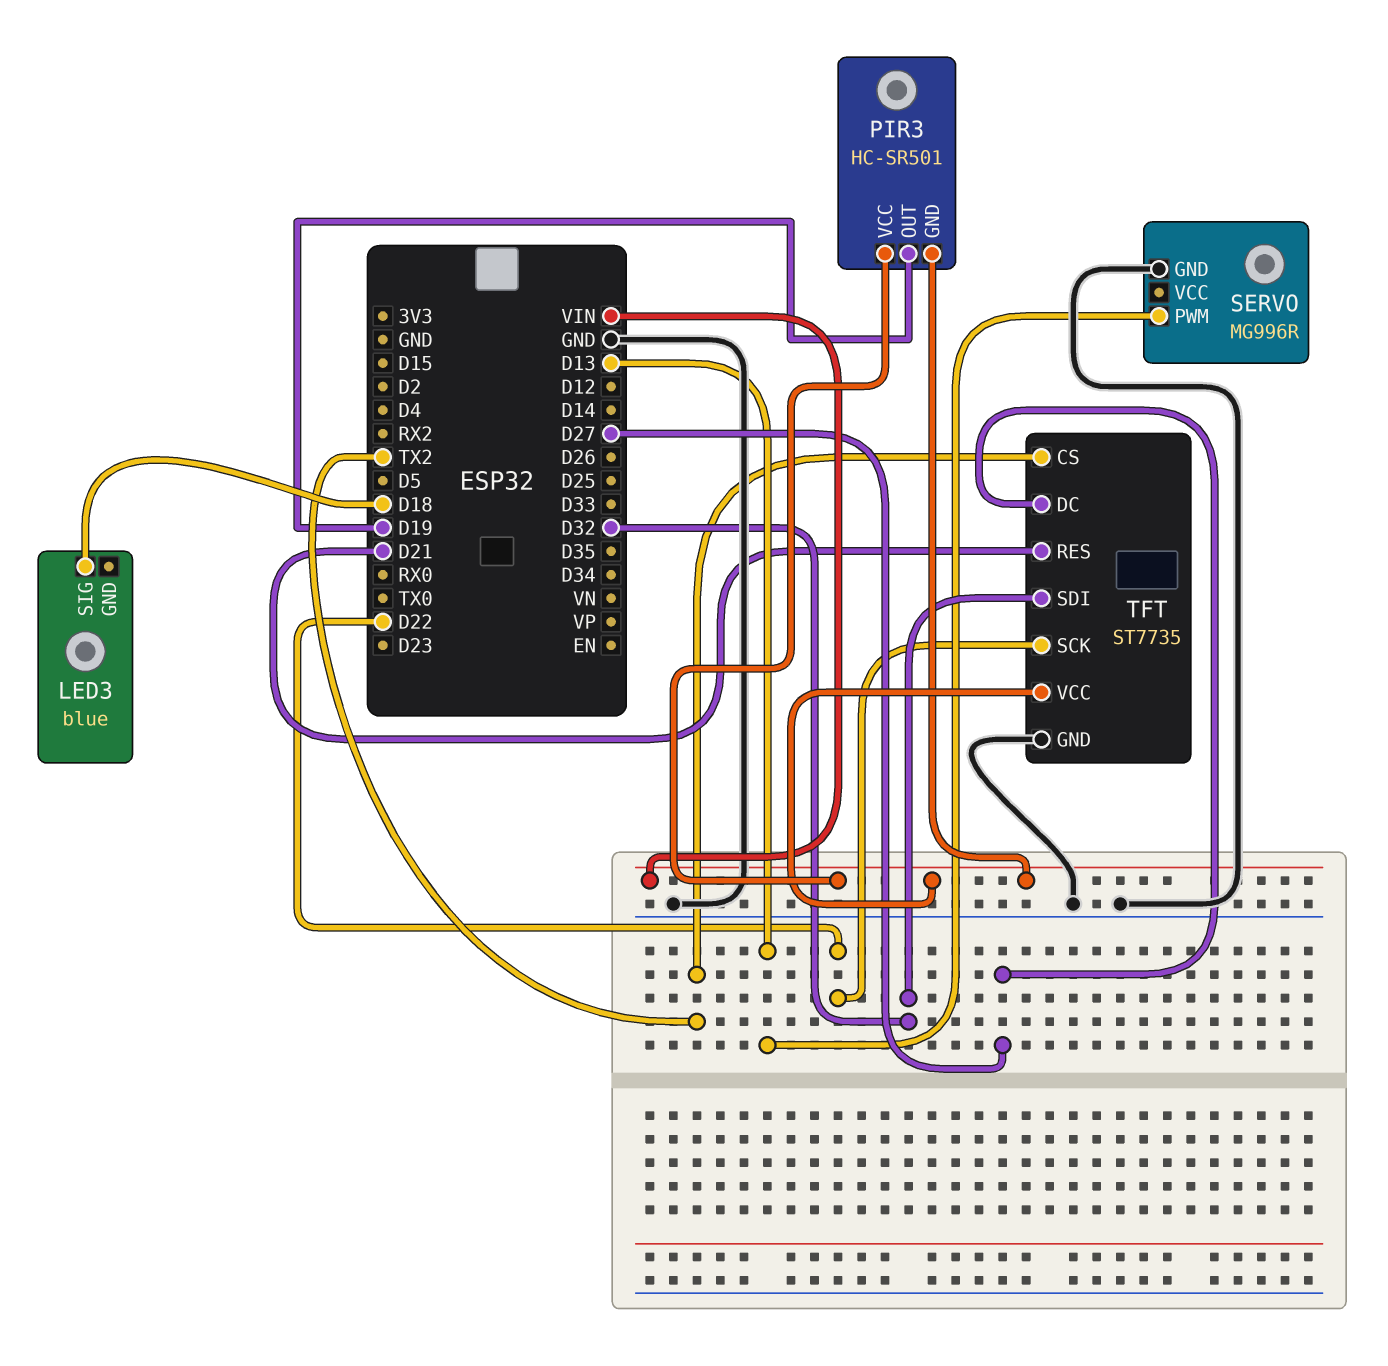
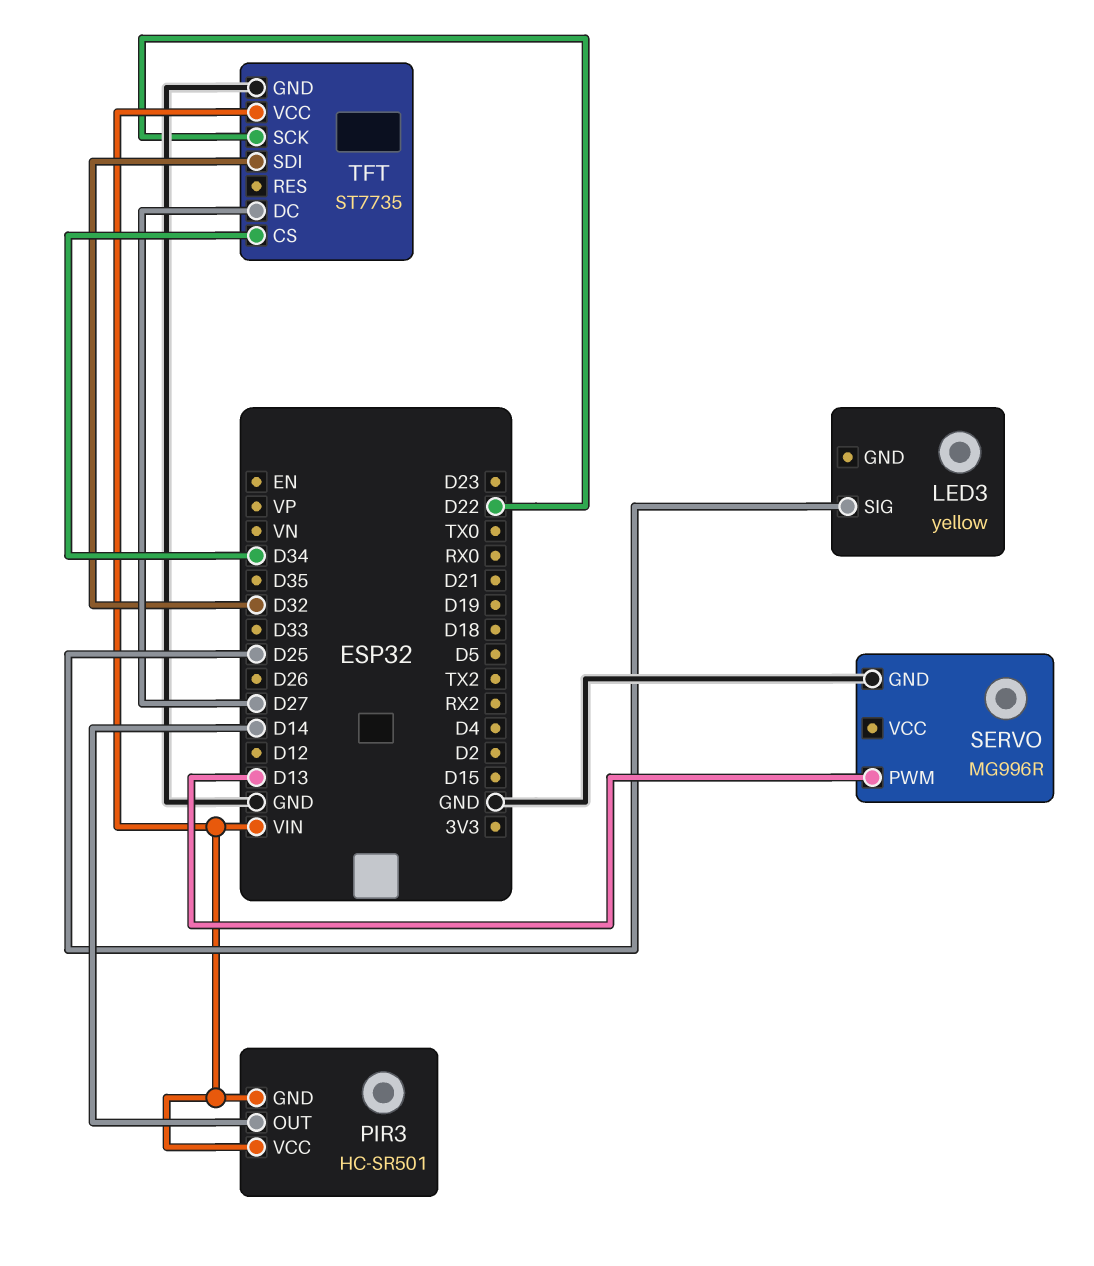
LED3: blue -> yellow
LED3 pin SIG: D18 -> D25
PIR3 pin OUT: D19 -> D14
TFT pin CS: TX2 -> D34
TFT pin RES: D21 -> none

